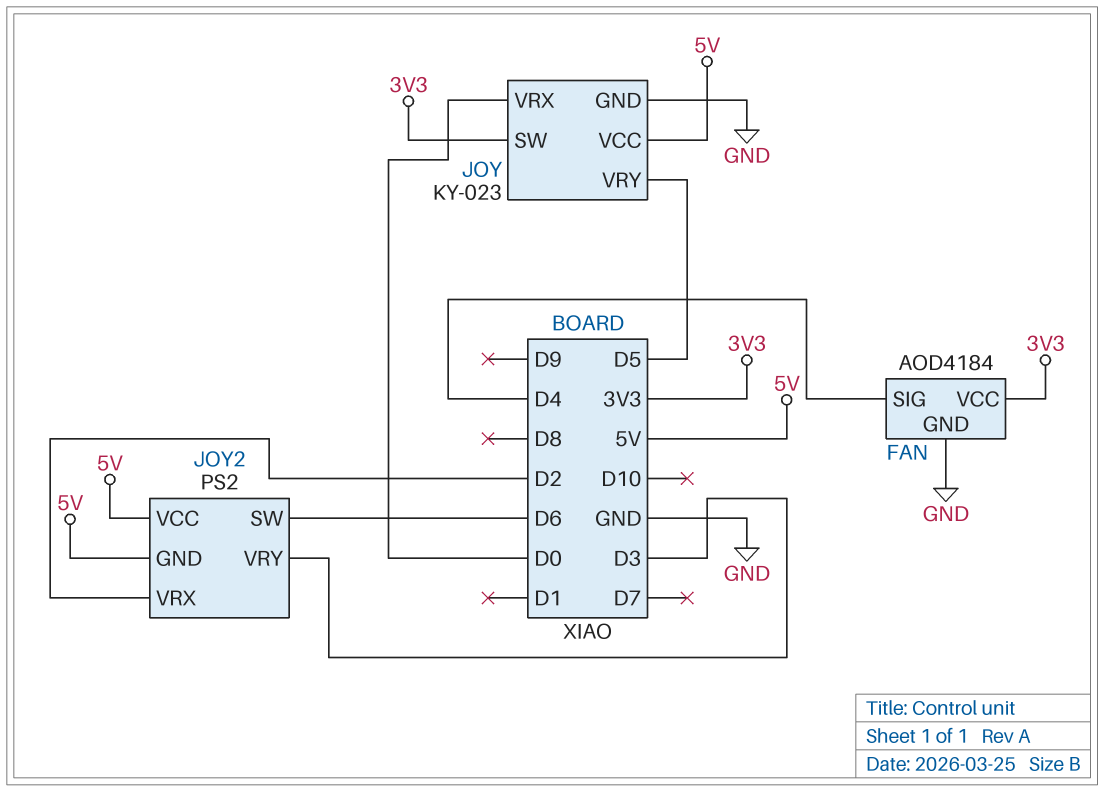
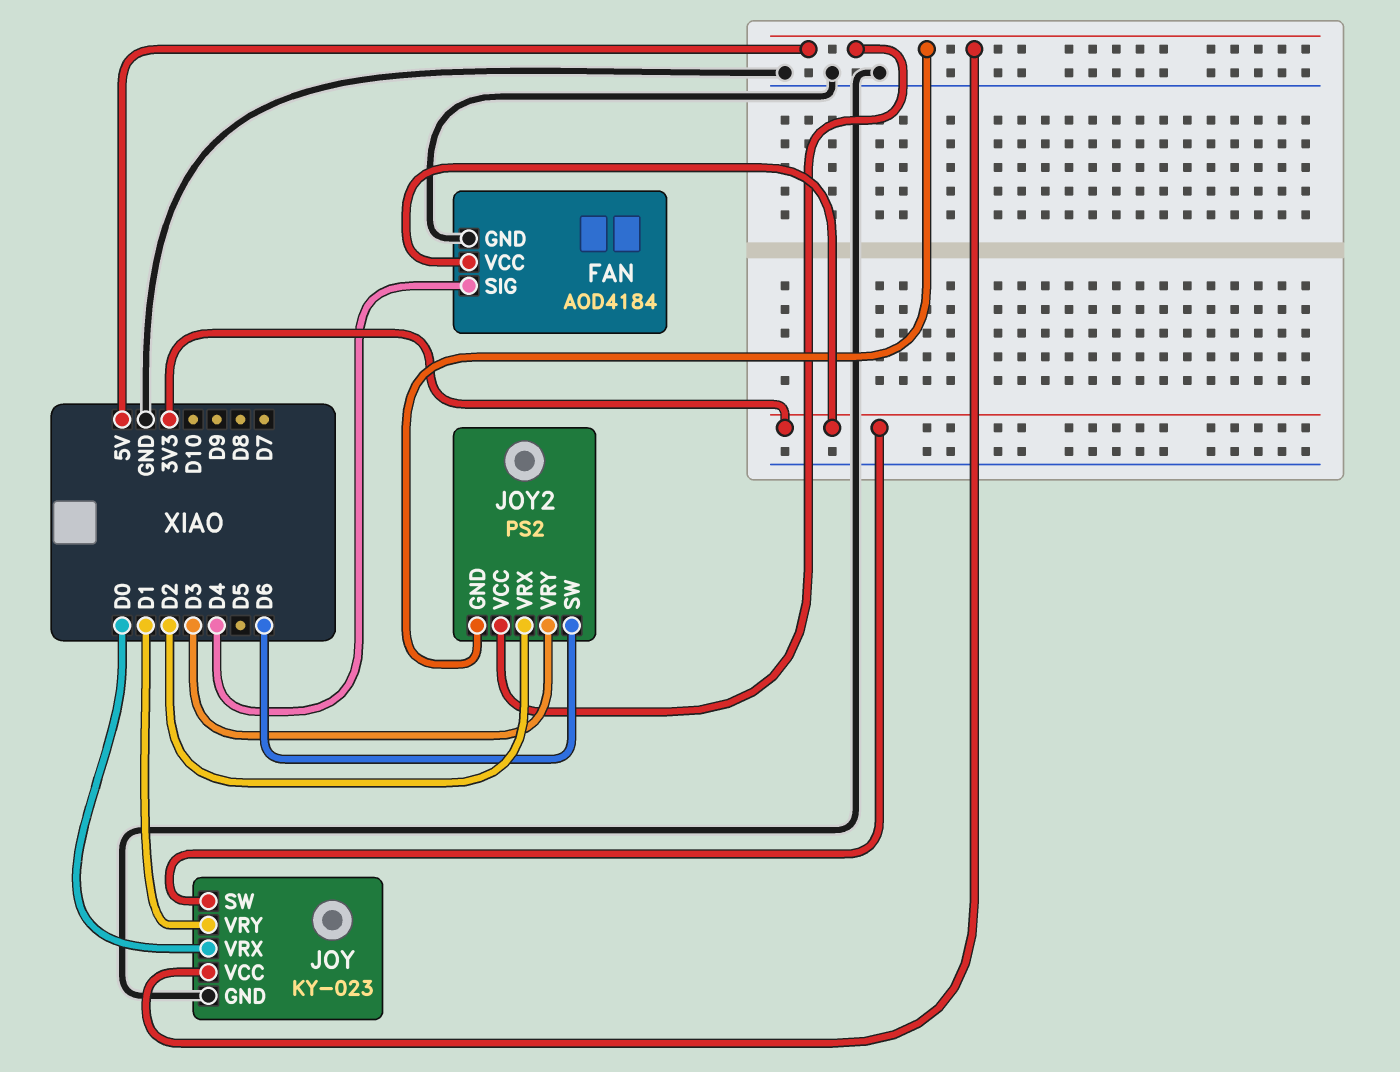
JOY pin VRY: D5 -> D1

